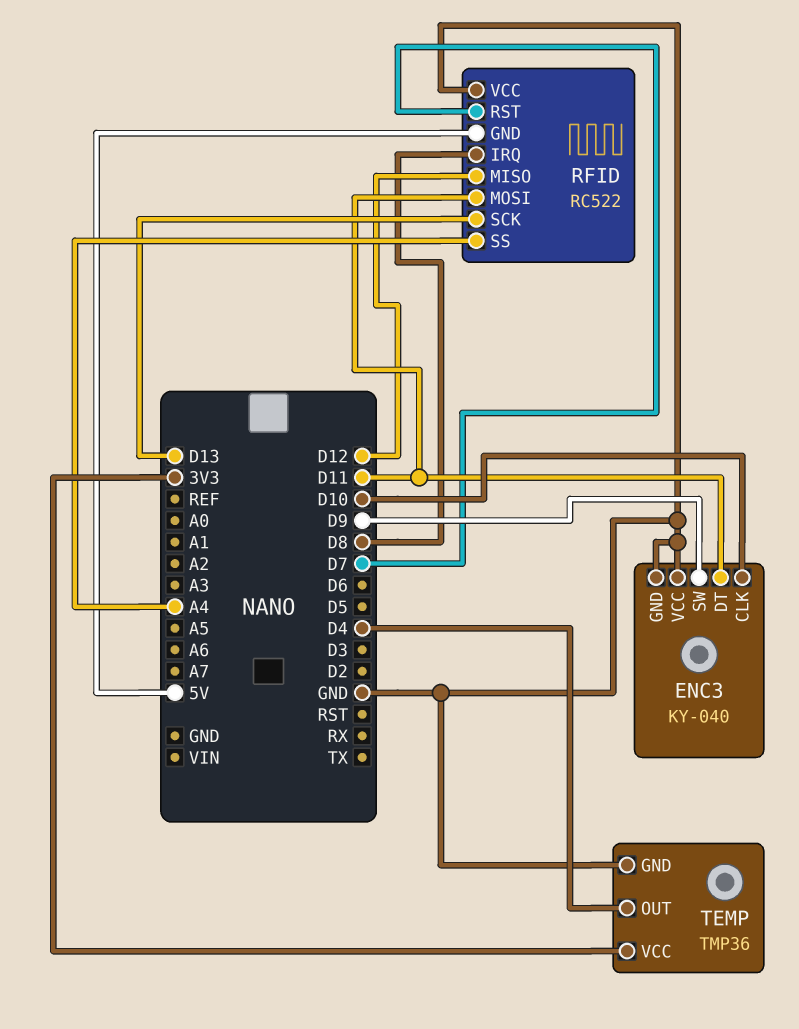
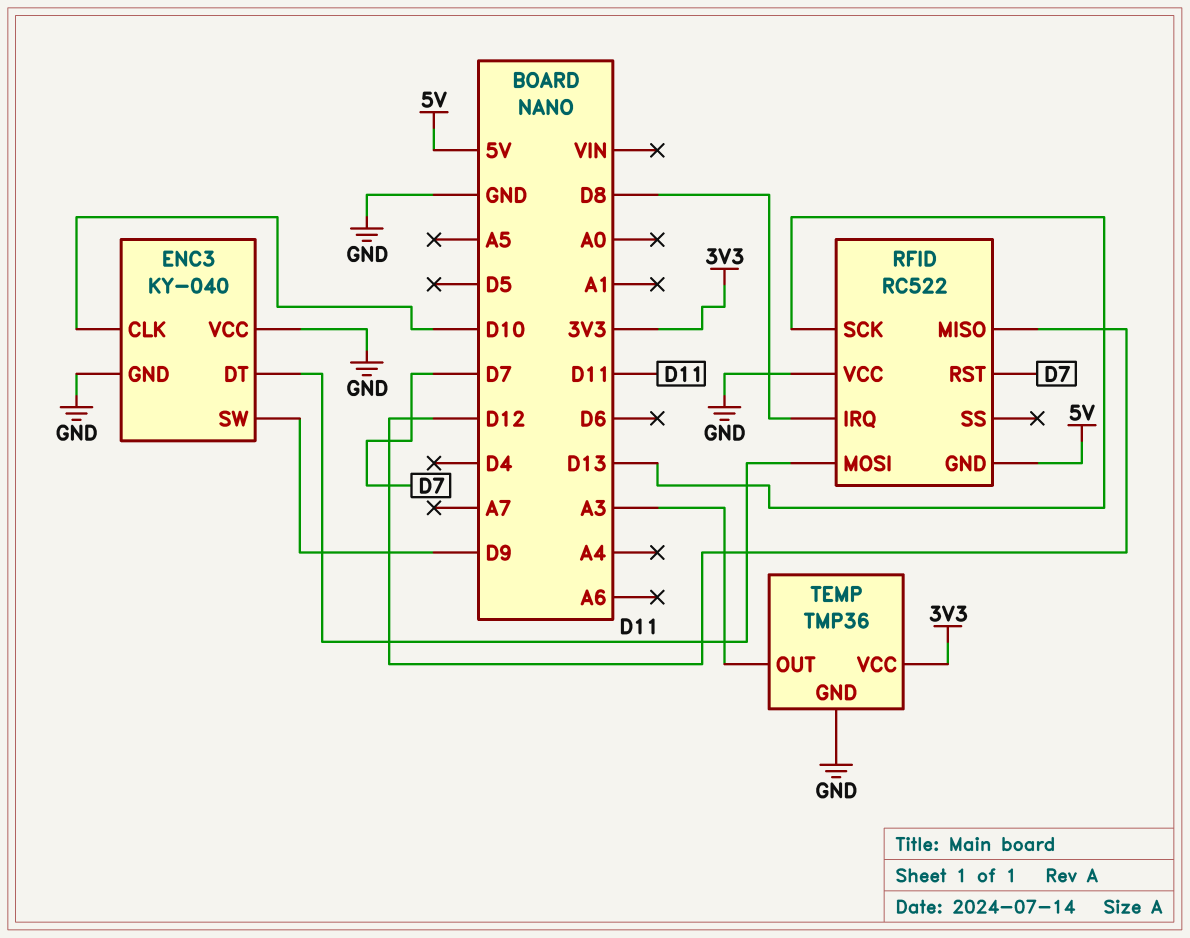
RFID pin SS: A4 -> none
TEMP pin OUT: D4 -> A3

